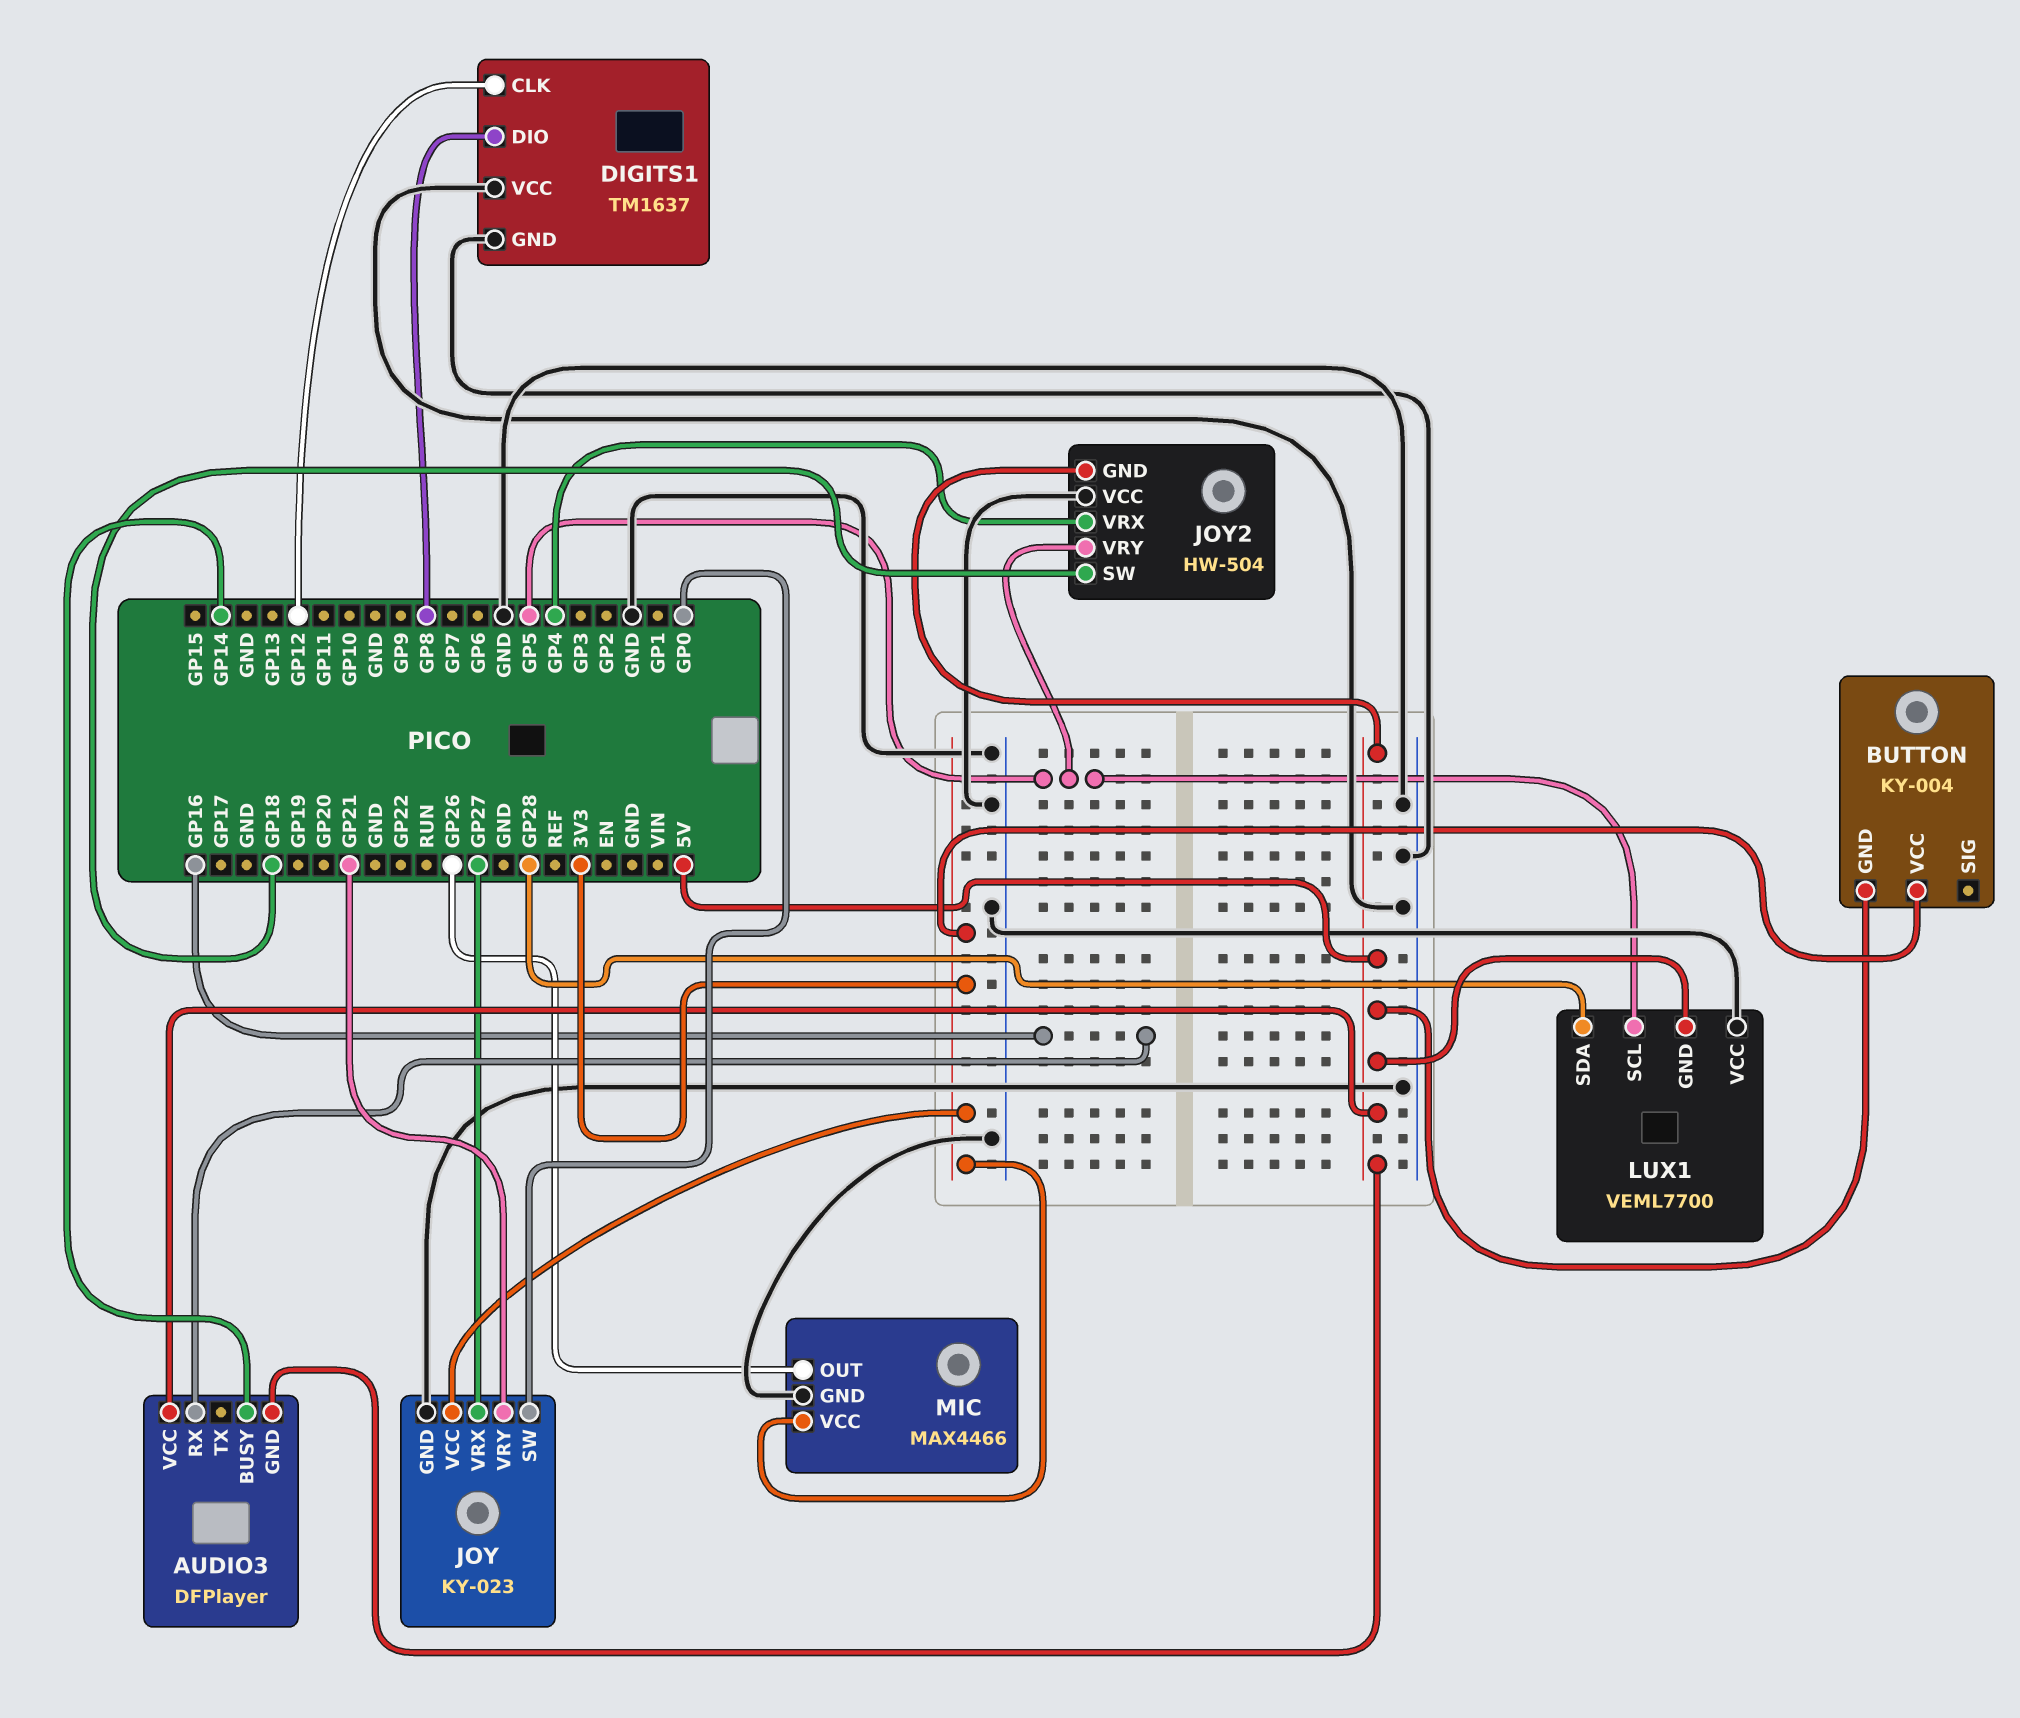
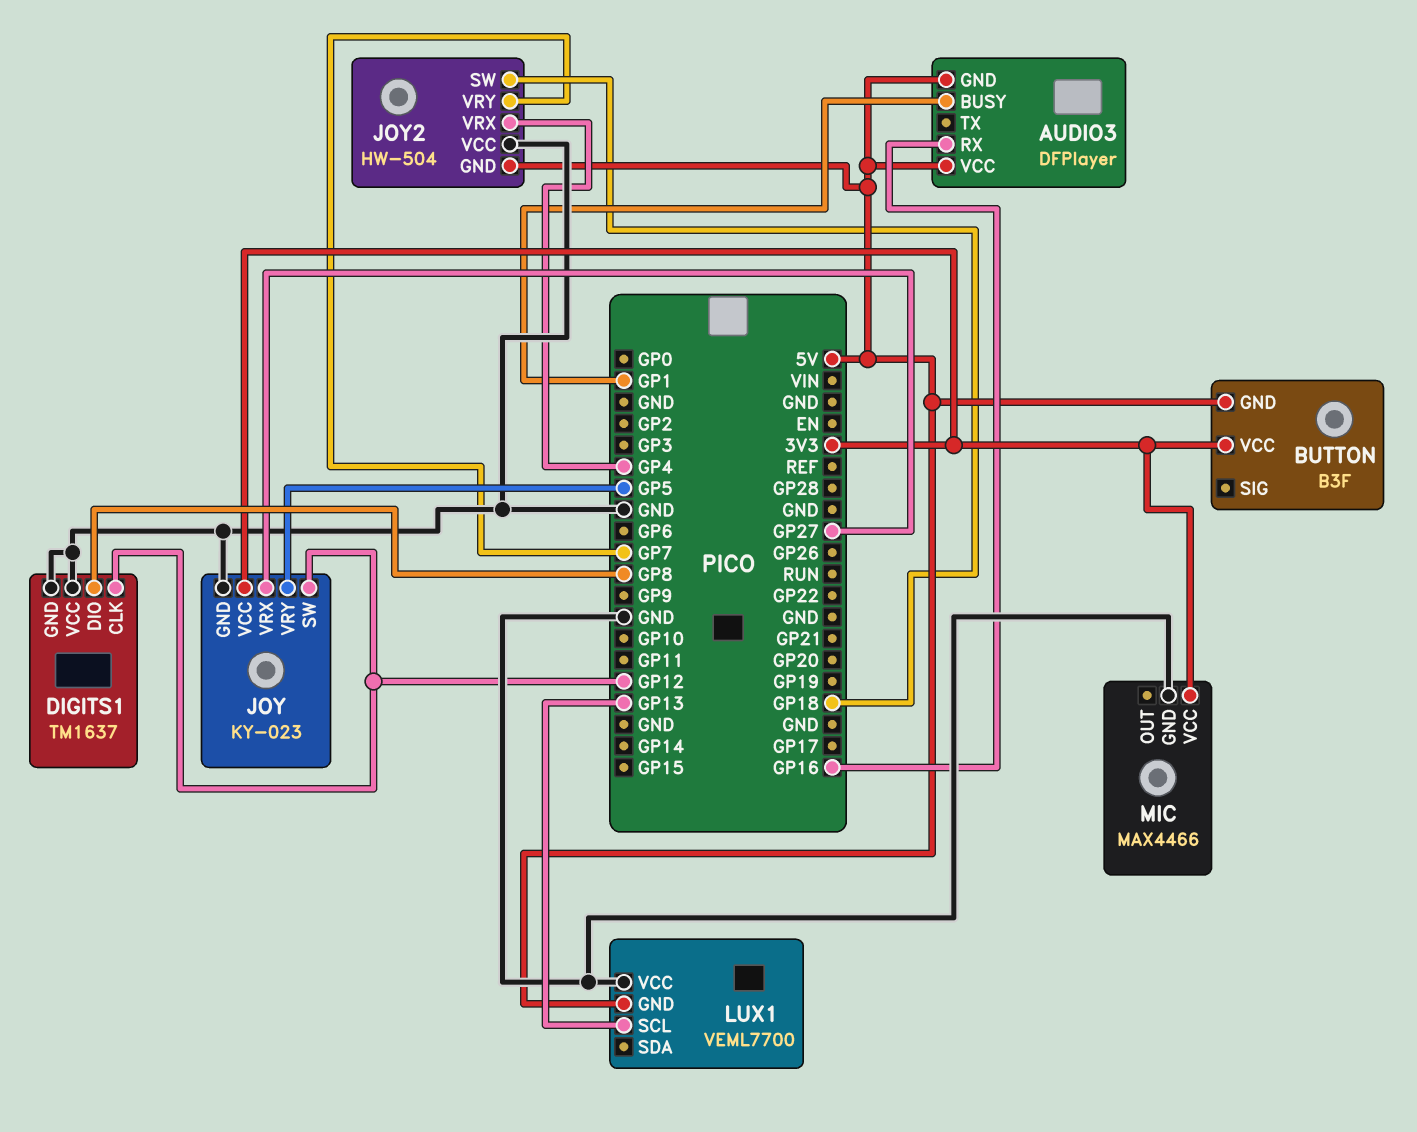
AUDIO3 pin BUSY: GP14 -> GP1
BUTTON: KY-004 -> B3F
JOY pin SW: GP0 -> GP12
JOY pin VRY: GP21 -> GP5
JOY2 pin VRY: GP5 -> GP7
LUX1 pin SCL: GP5 -> GP13
LUX1 pin SDA: GP28 -> none
MIC pin OUT: GP26 -> none

